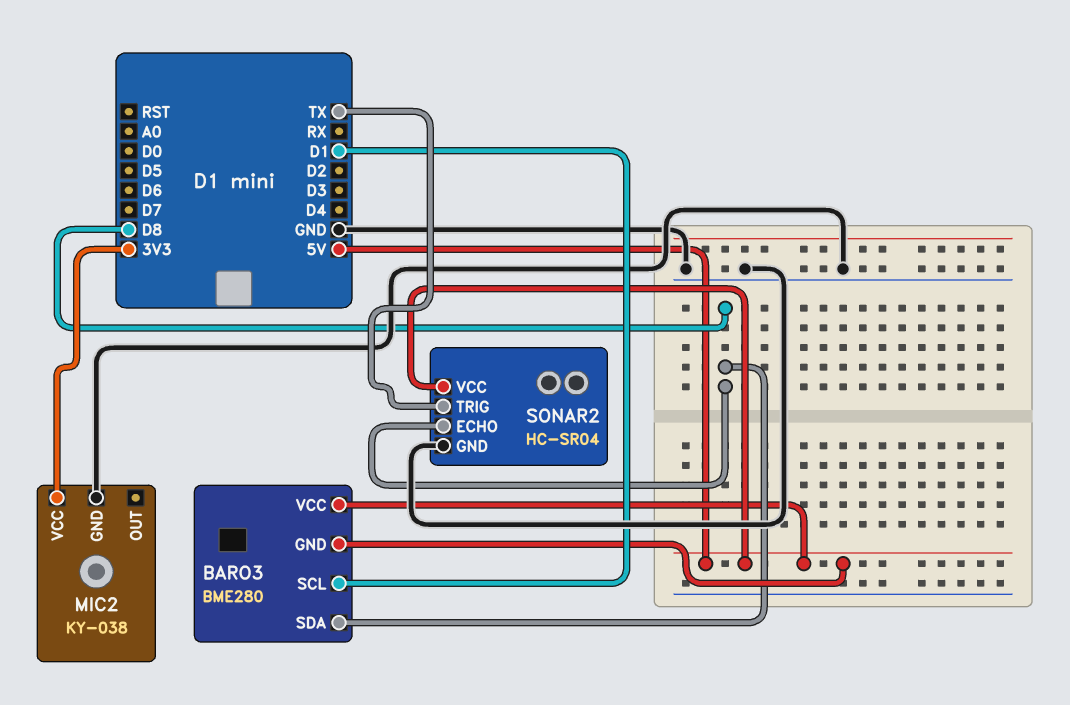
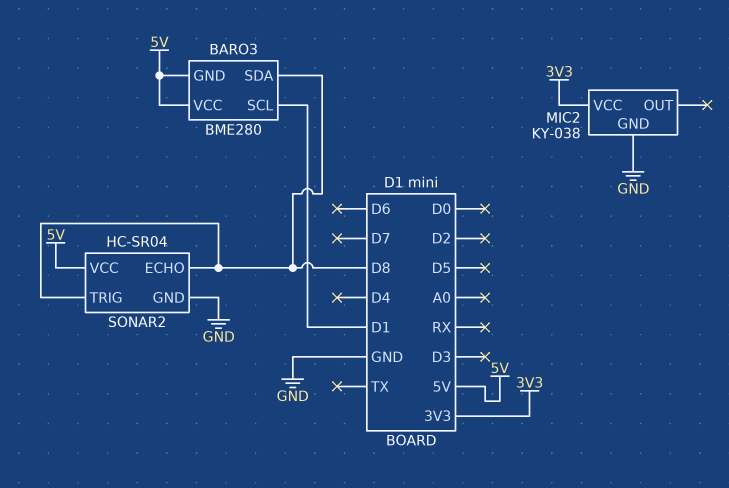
SONAR2 pin TRIG: TX -> D8

